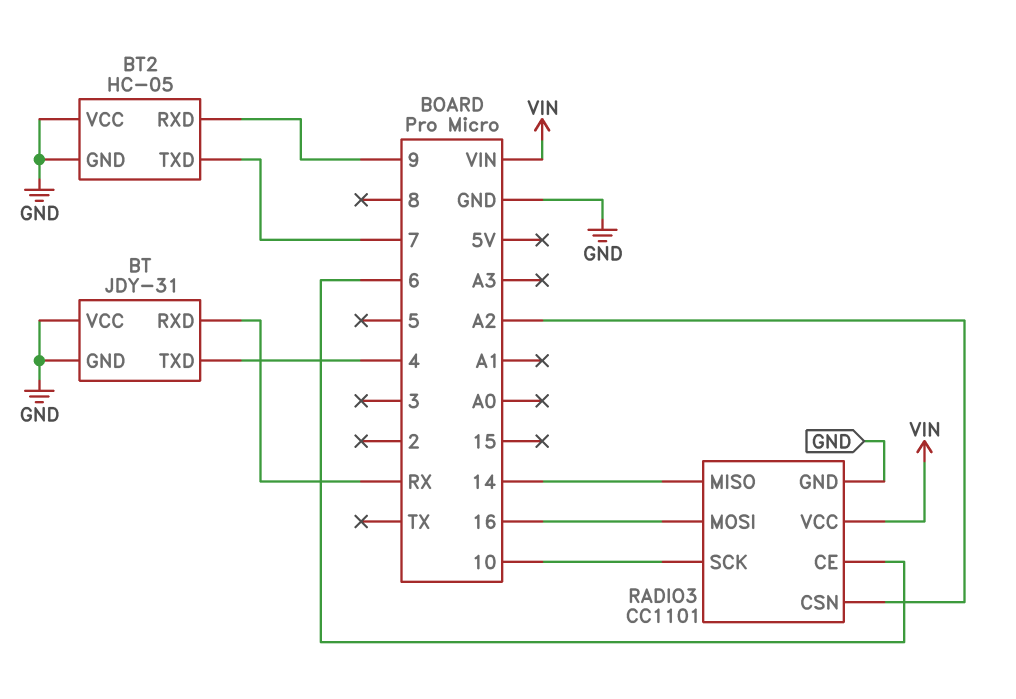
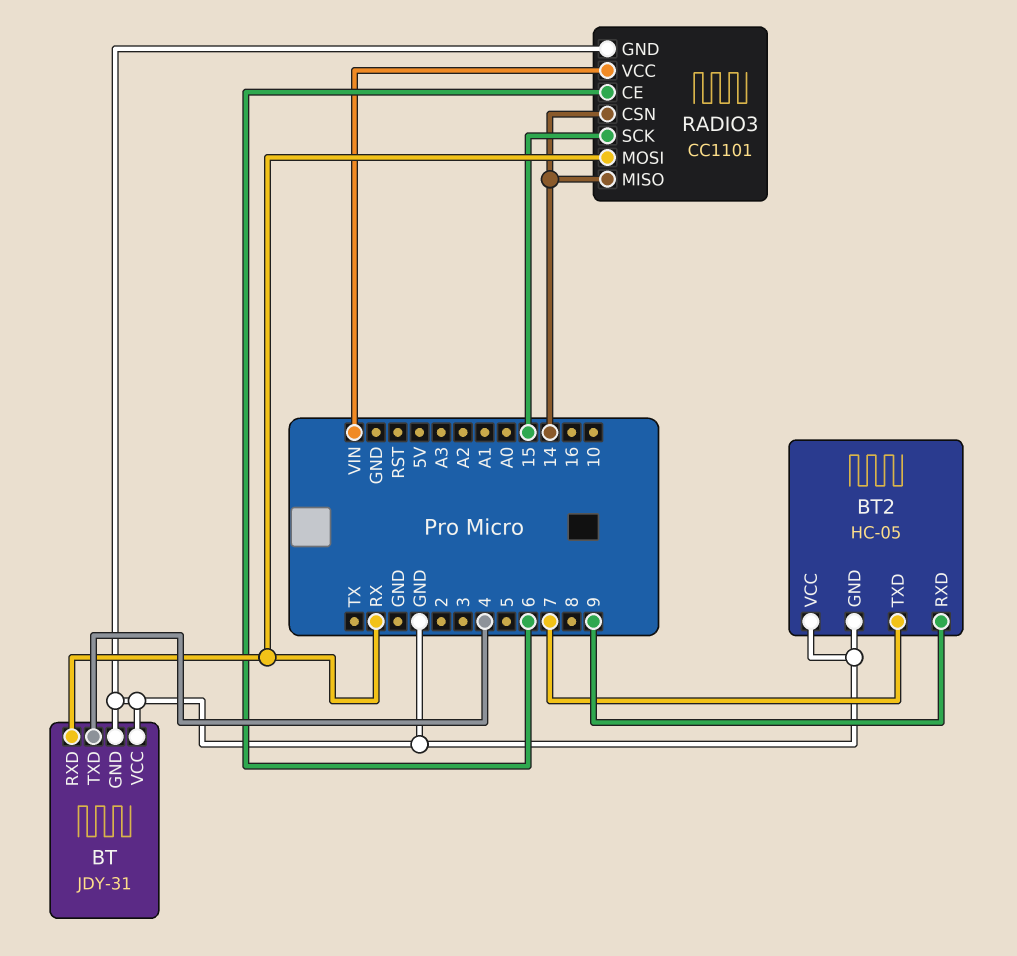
RADIO3 pin CSN: A2 -> 14
RADIO3 pin MOSI: 16 -> RX
RADIO3 pin SCK: 10 -> 15

